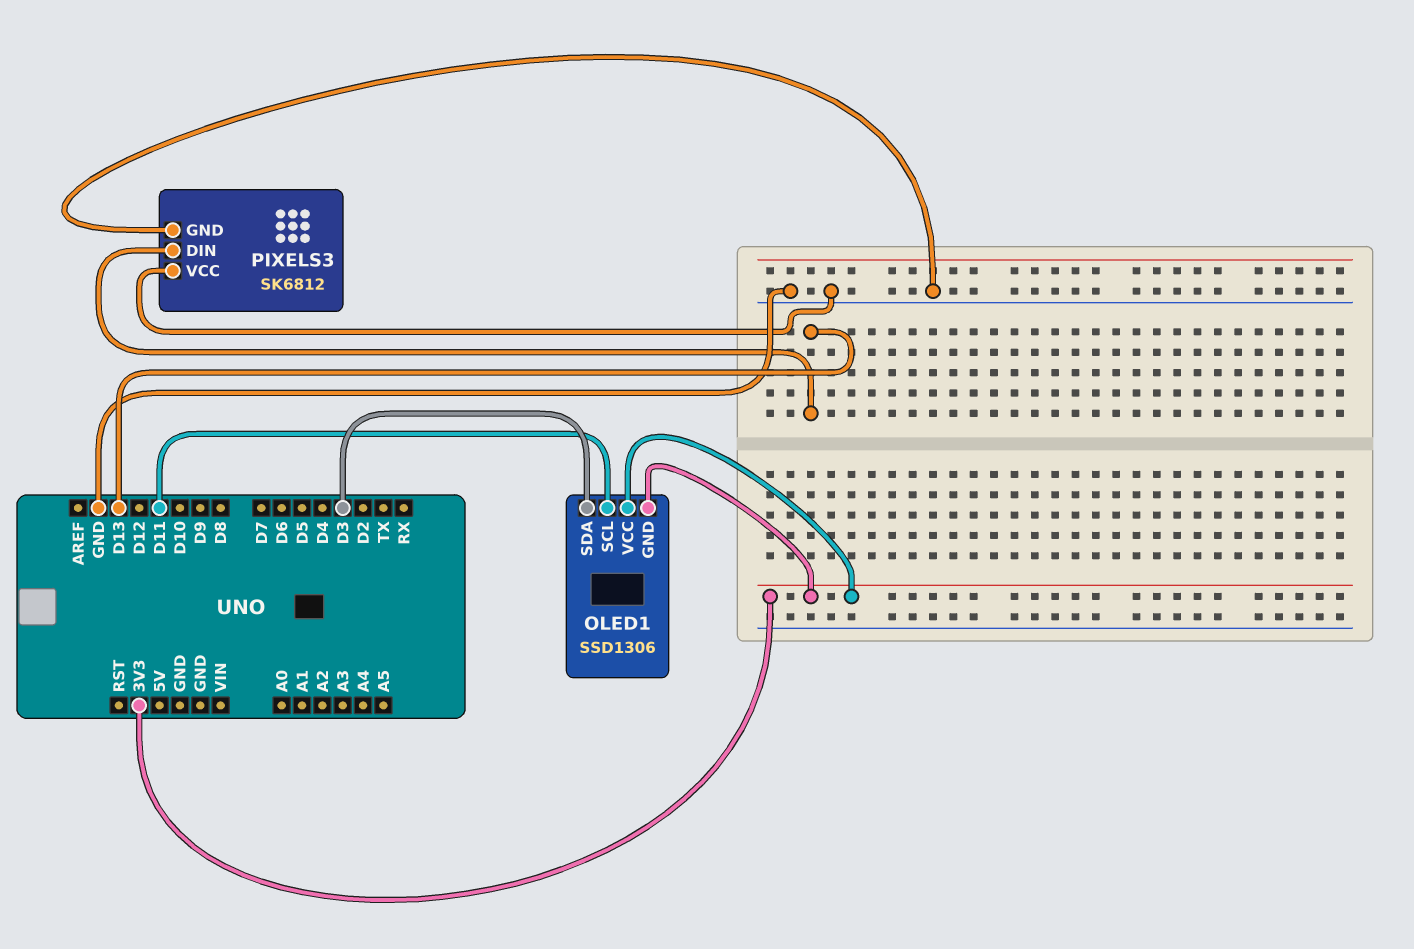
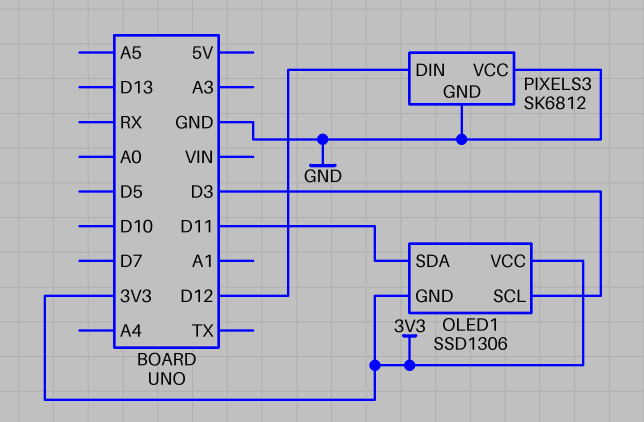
OLED1 pin SCL: D11 -> D3
OLED1 pin SDA: D3 -> D11
PIXELS3 pin DIN: D13 -> D12

